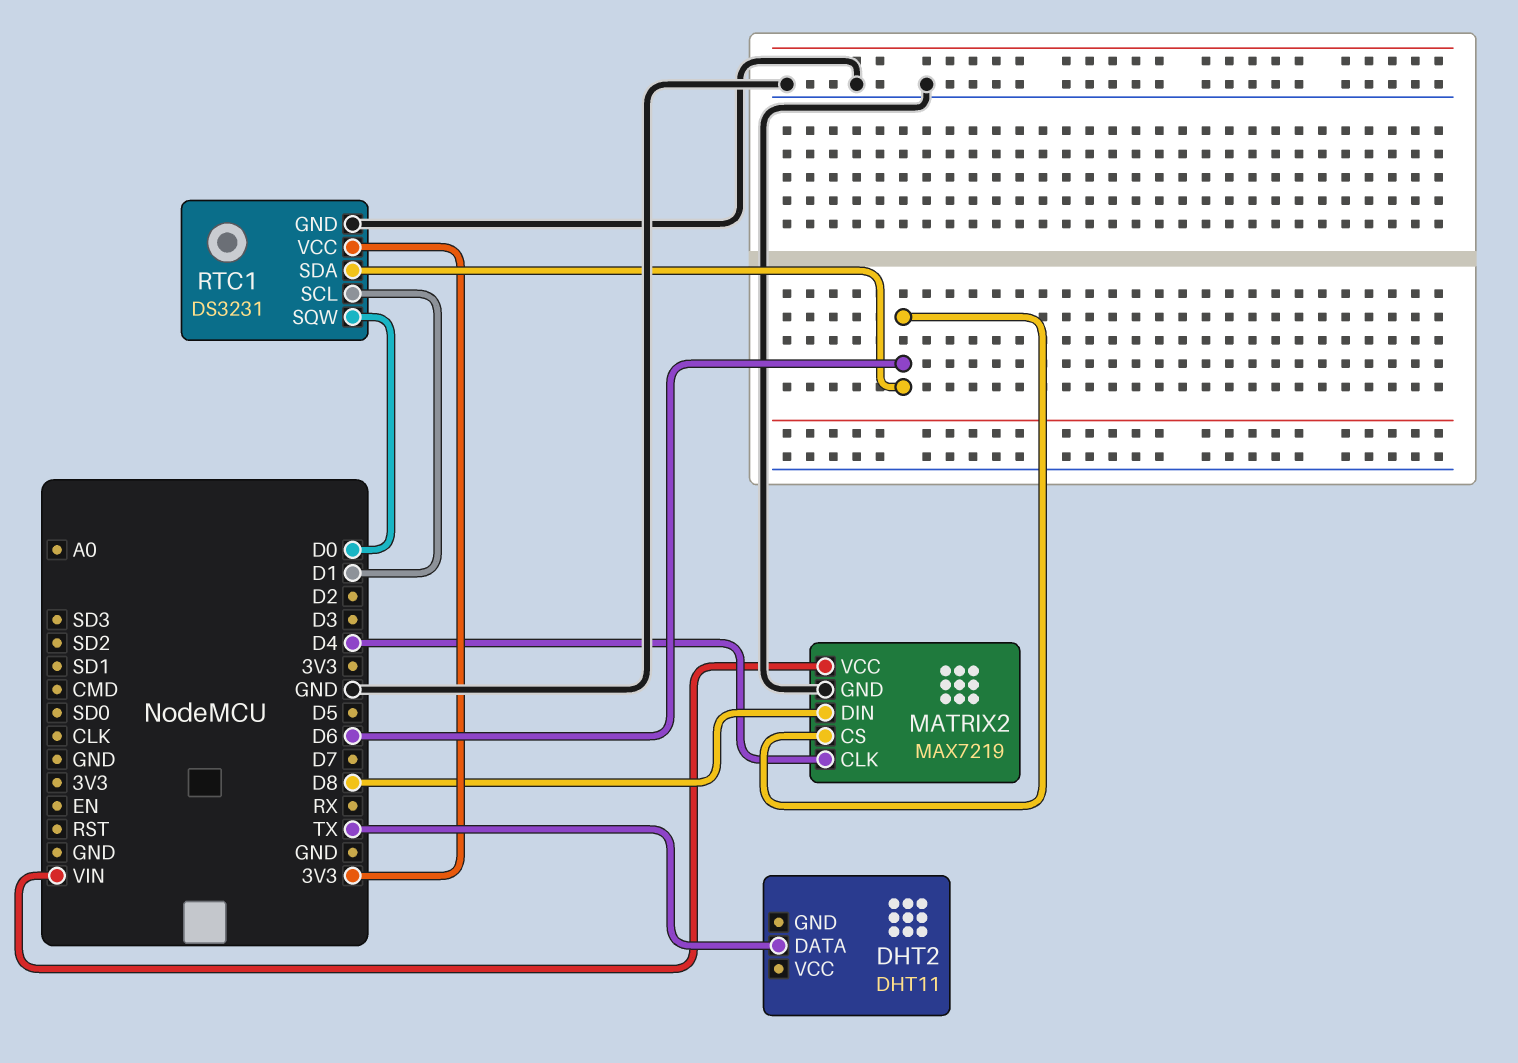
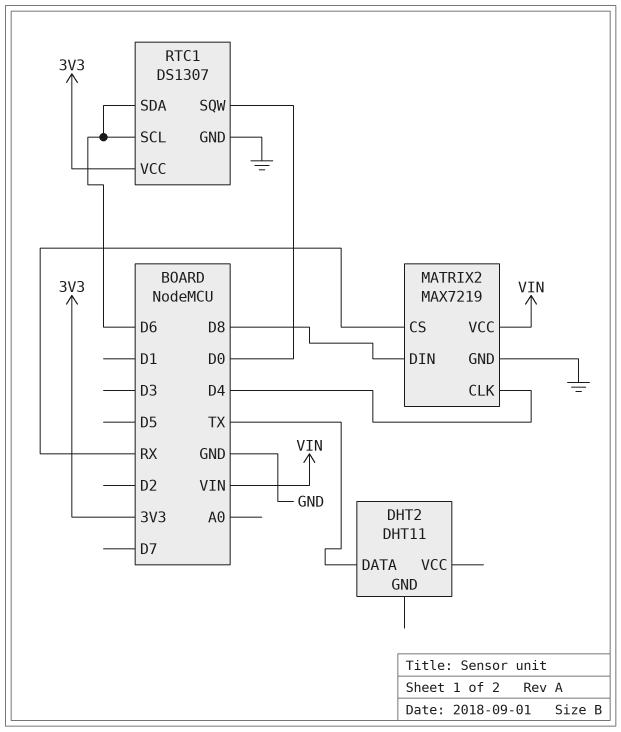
MATRIX2 pin CS: D6 -> RX
RTC1: DS3231 -> DS1307
RTC1 pin SCL: D1 -> D6

